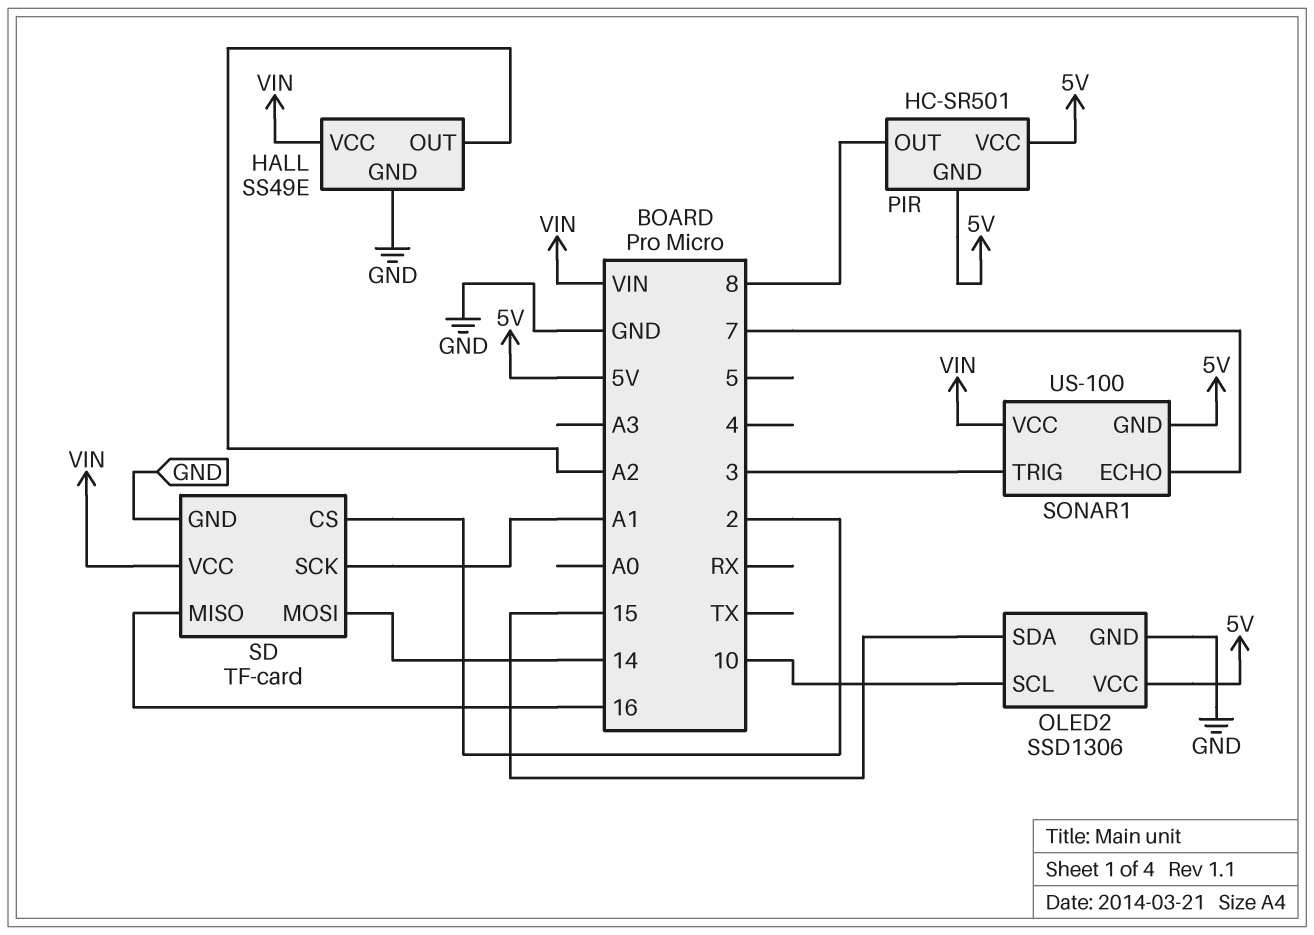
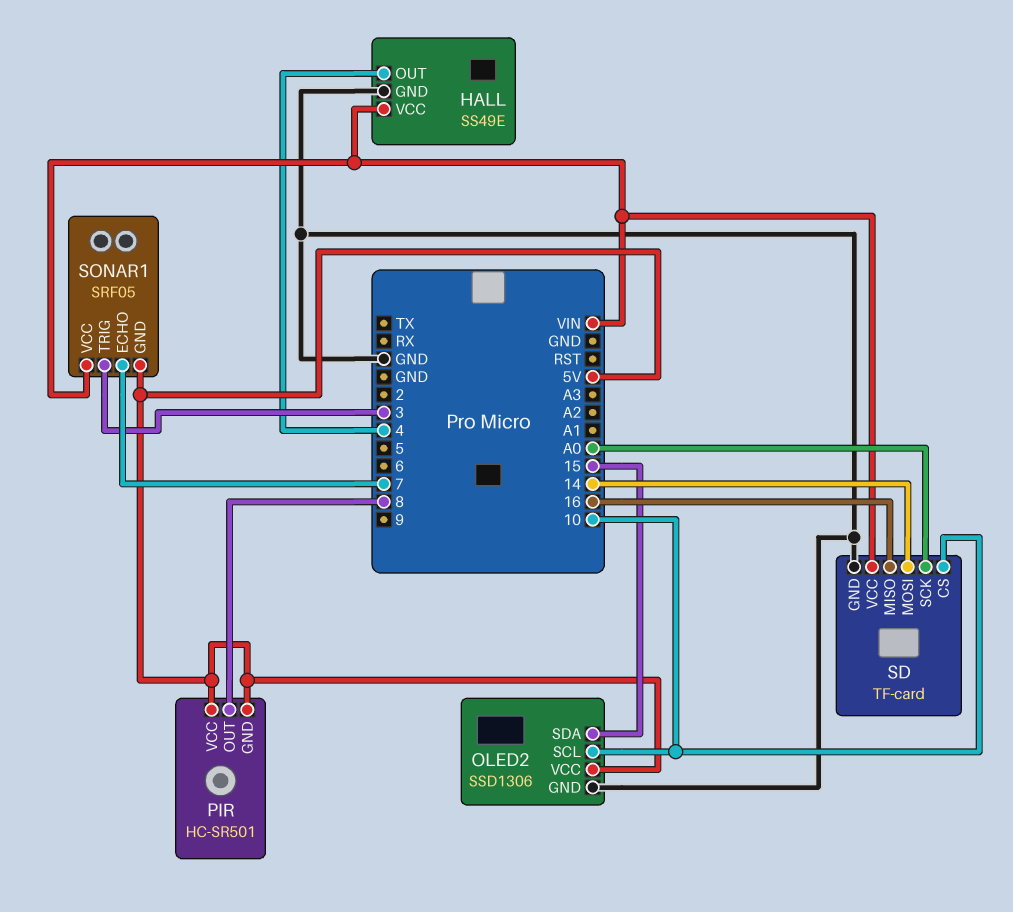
HALL pin OUT: A2 -> 4
SD pin CS: 2 -> 10
SD pin SCK: A1 -> A0
SONAR1: US-100 -> SRF05

